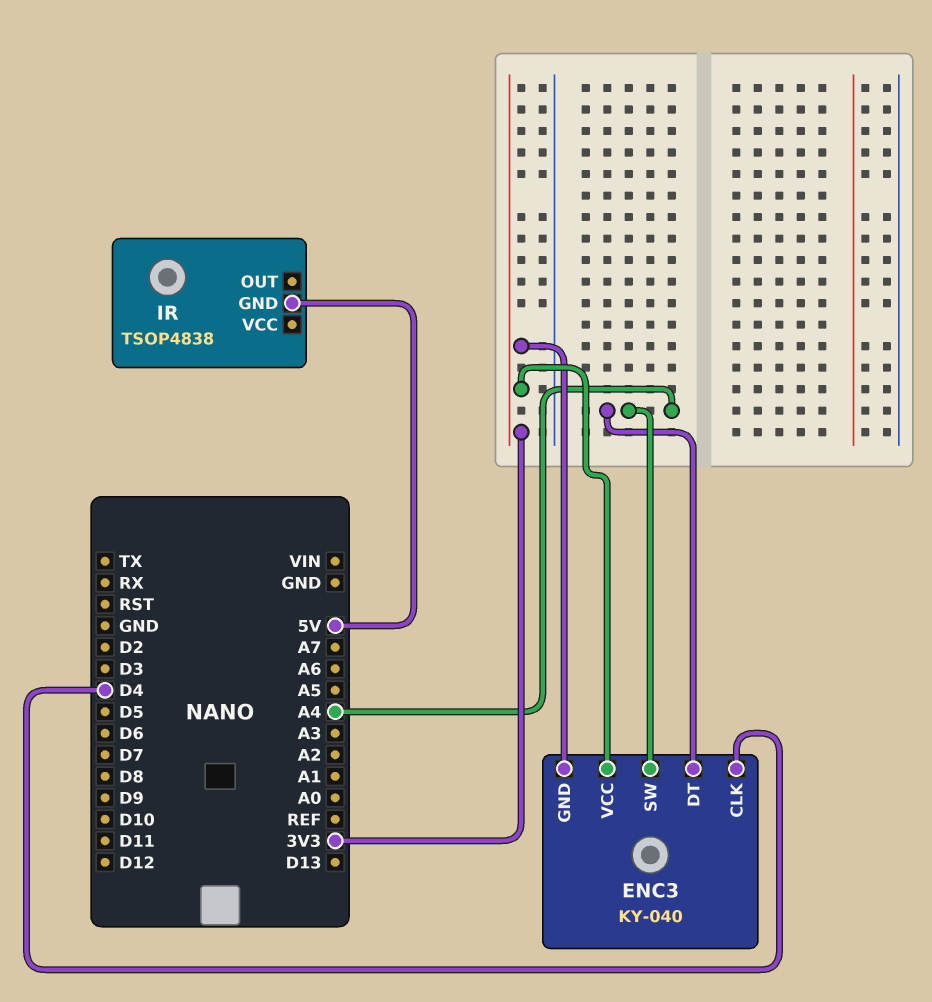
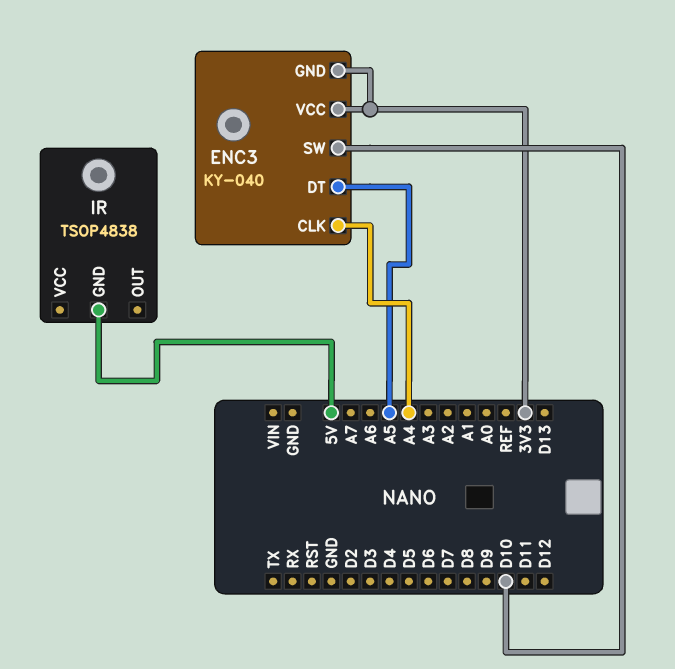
ENC3 pin CLK: D4 -> A4
ENC3 pin DT: A4 -> A5
ENC3 pin SW: A4 -> D10

